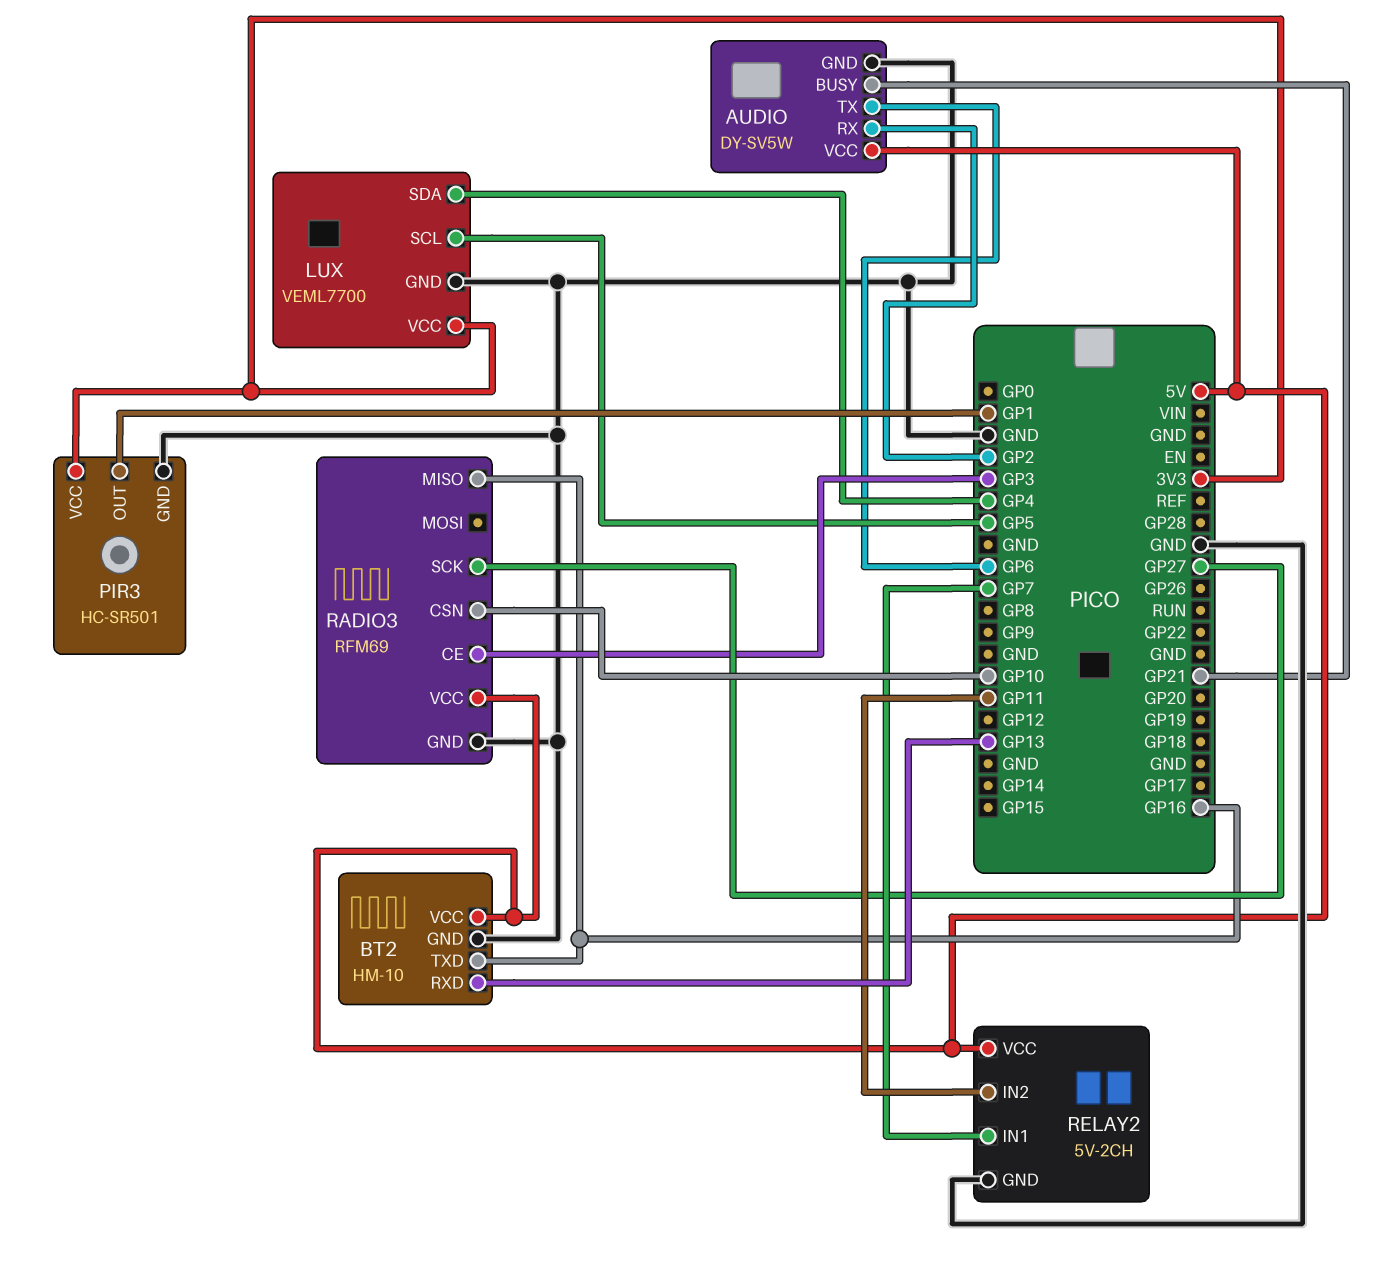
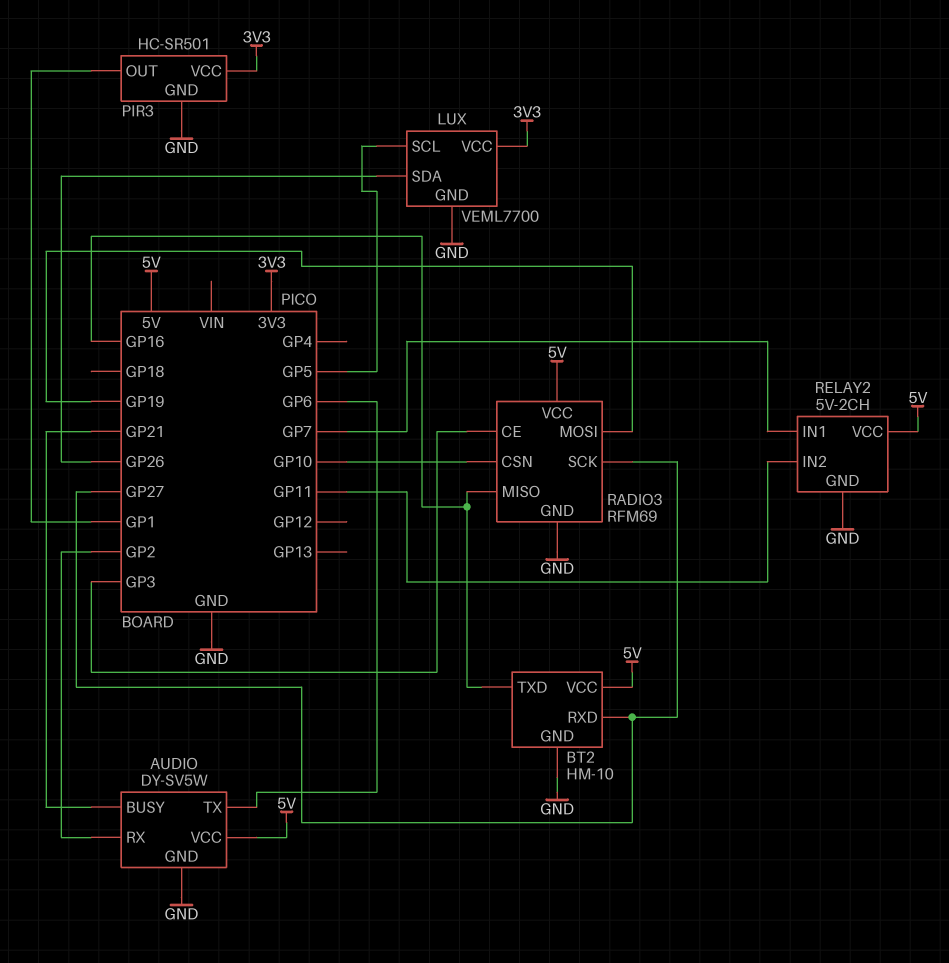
BT2 pin RXD: GP13 -> GP27
LUX pin SDA: GP4 -> GP26
RADIO3 pin MOSI: none -> GP19

